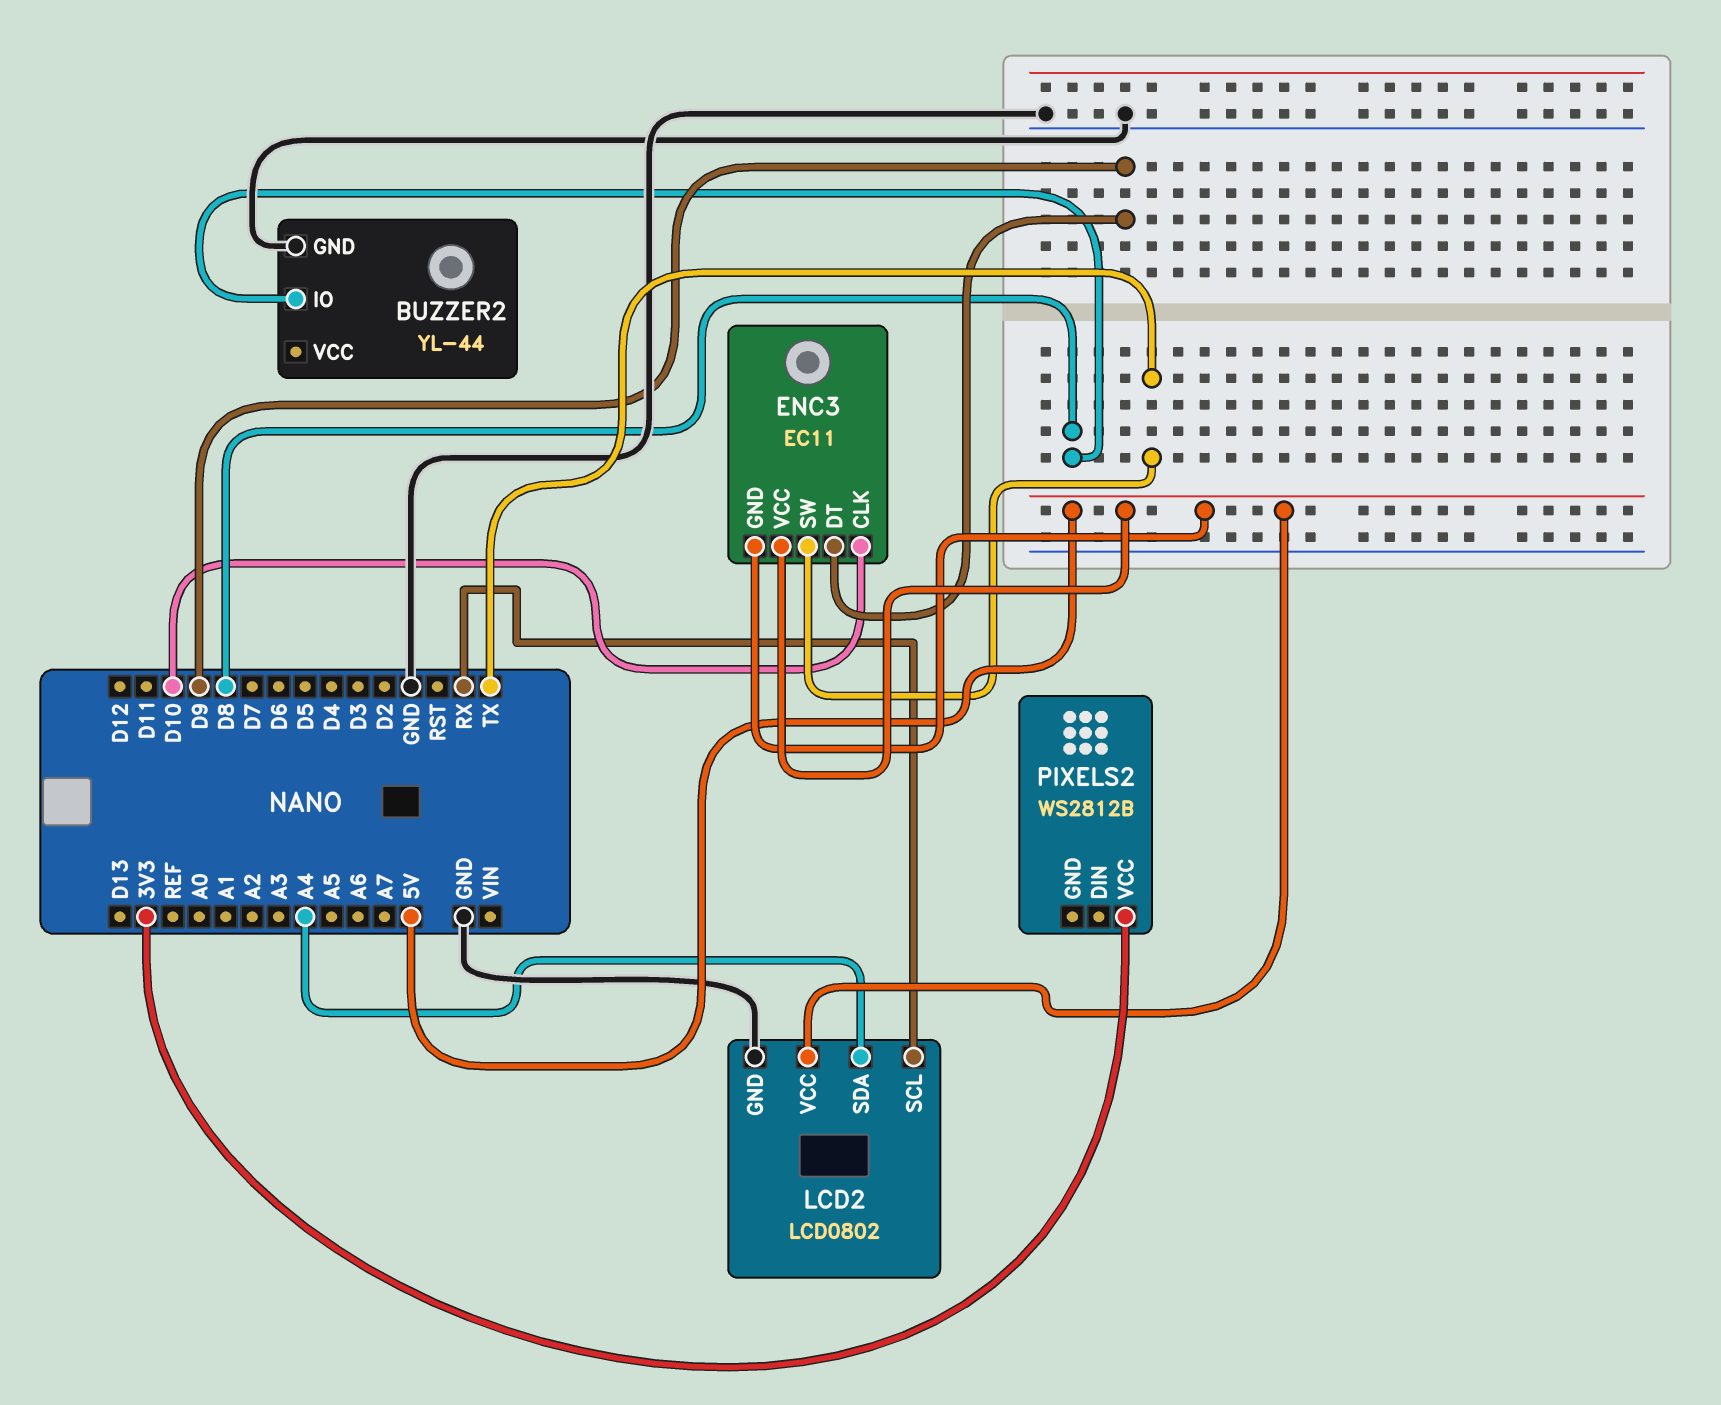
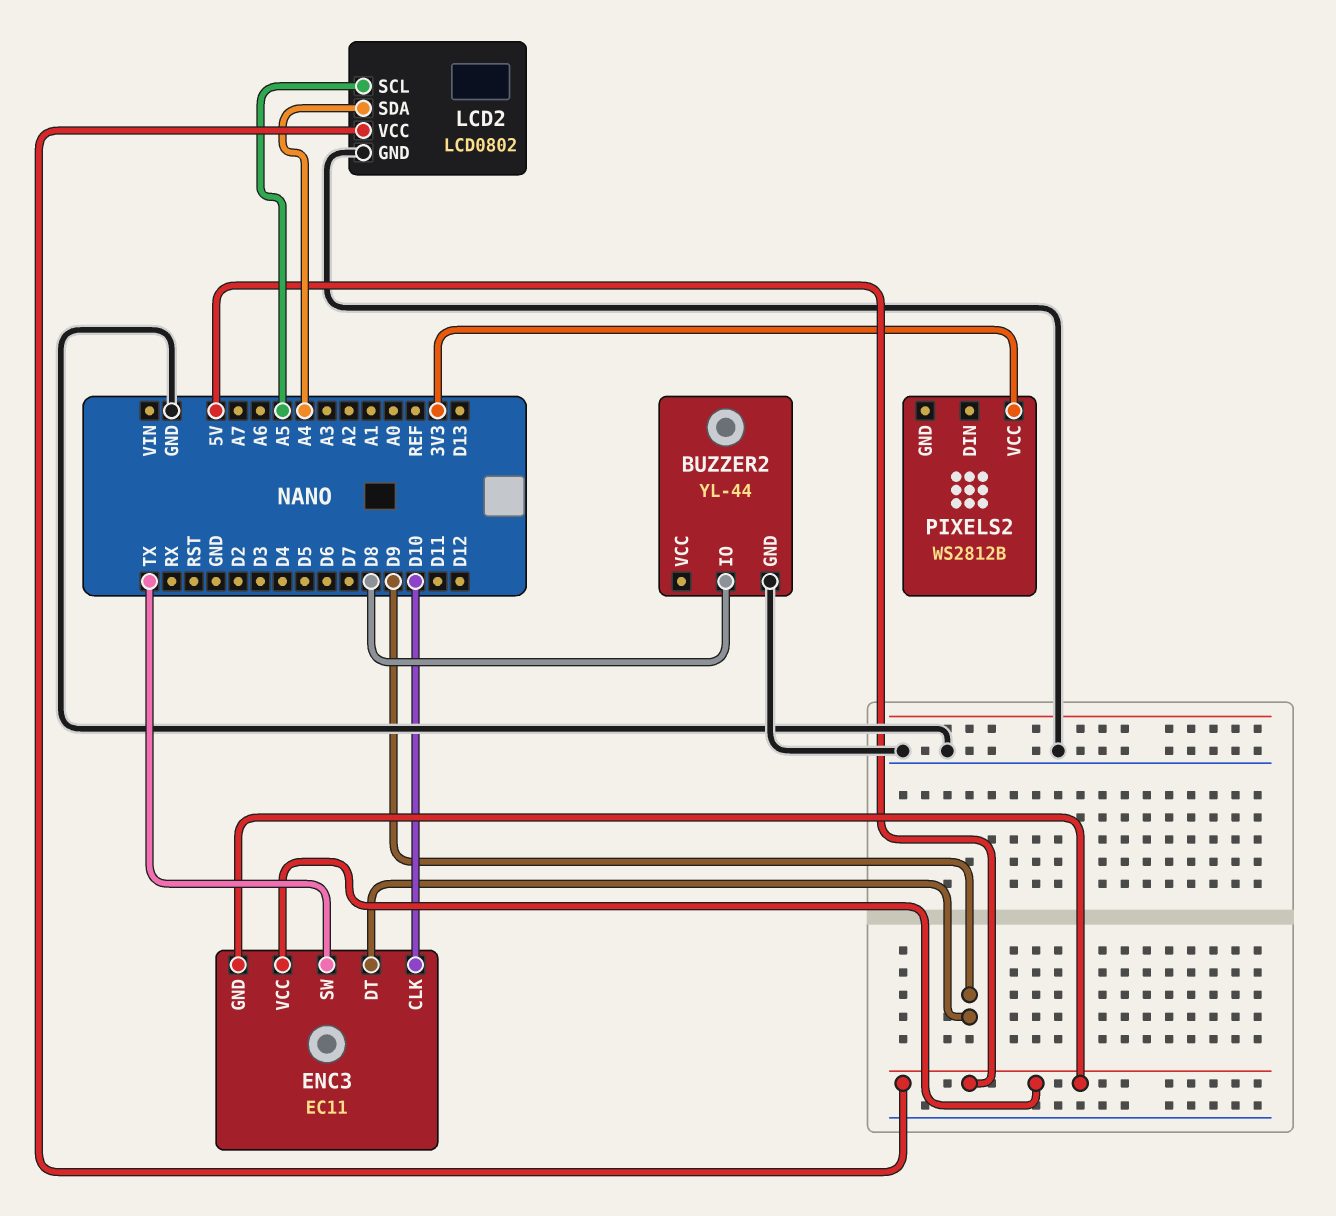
LCD2 pin SCL: RX -> A5

